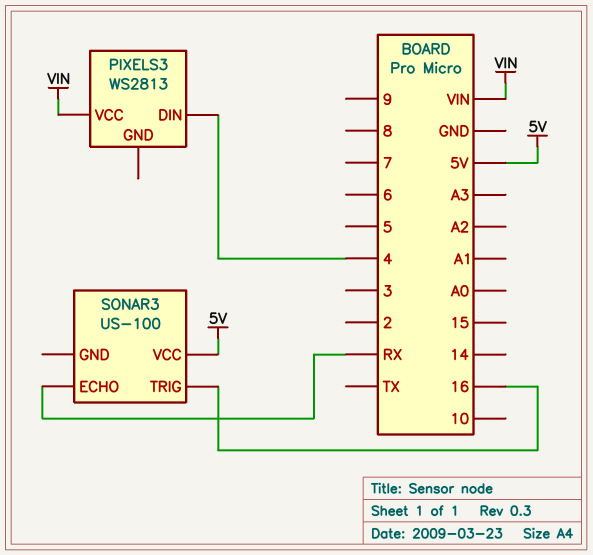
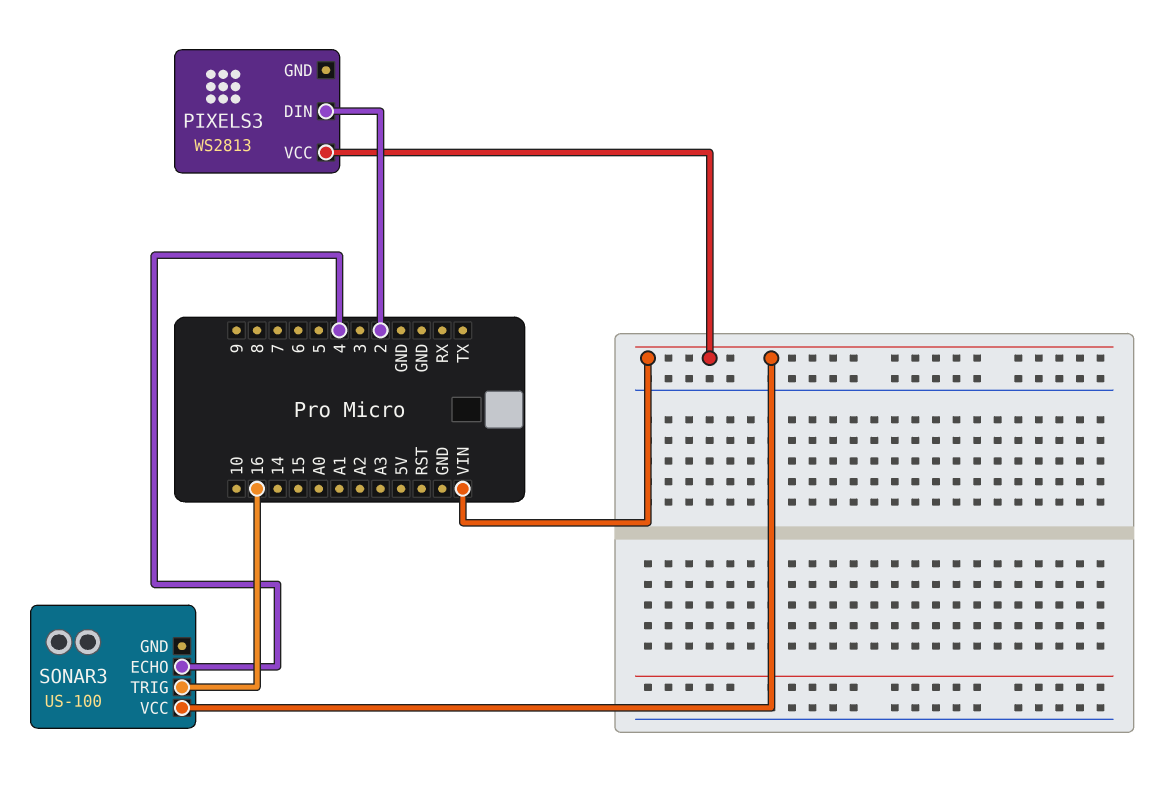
PIXELS3 pin DIN: 4 -> 2
SONAR3 pin ECHO: RX -> 4
SONAR3 pin VCC: 5V -> VIN

